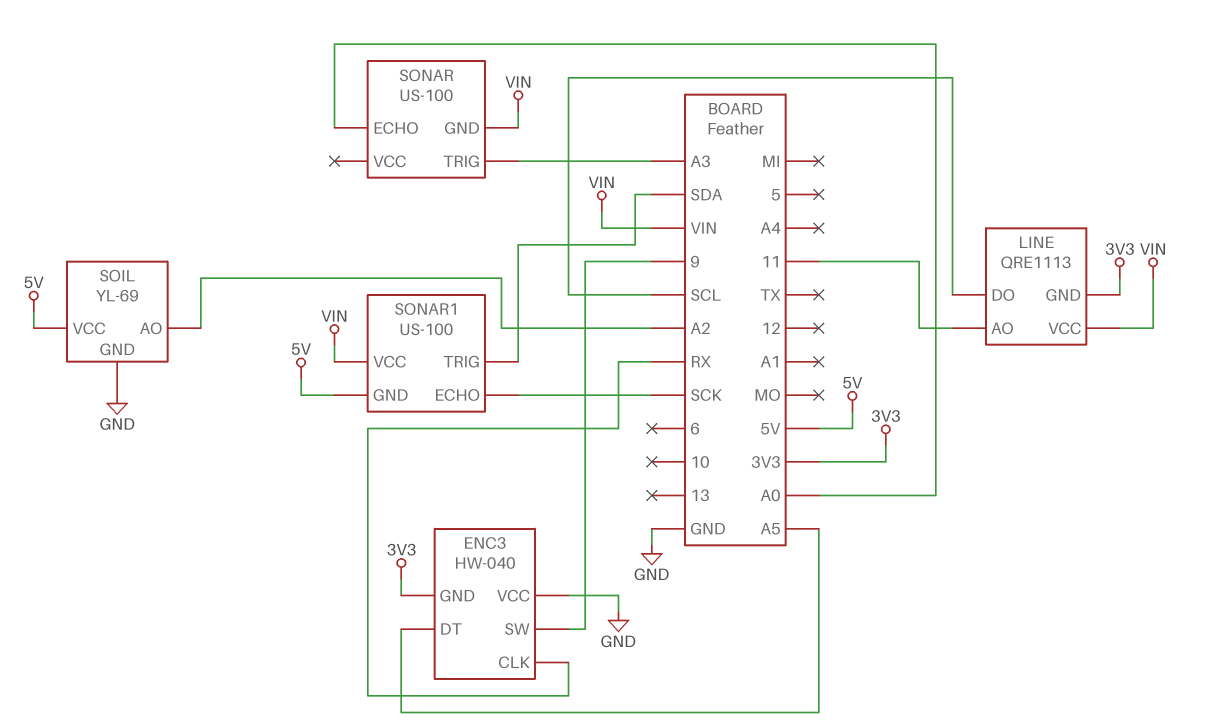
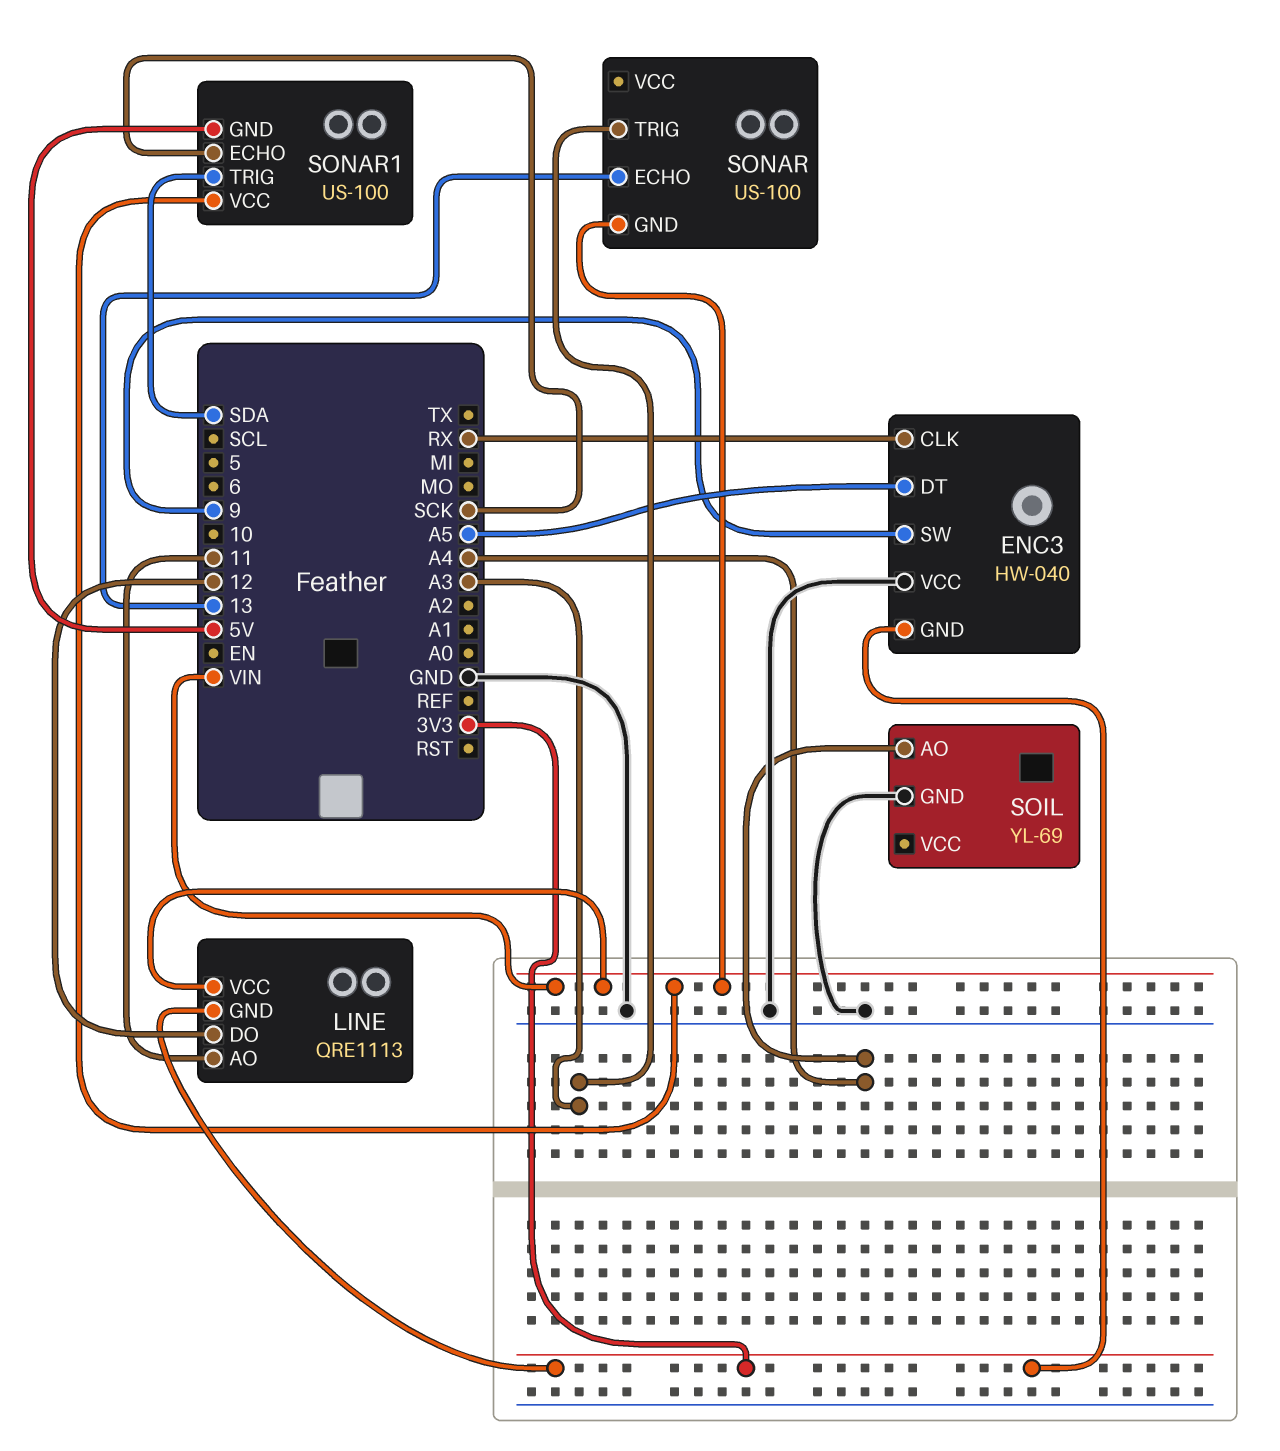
LINE pin DO: SCL -> 12
SOIL pin AO: A2 -> A4
SOIL pin VCC: 5V -> none
SONAR pin ECHO: A0 -> 13

